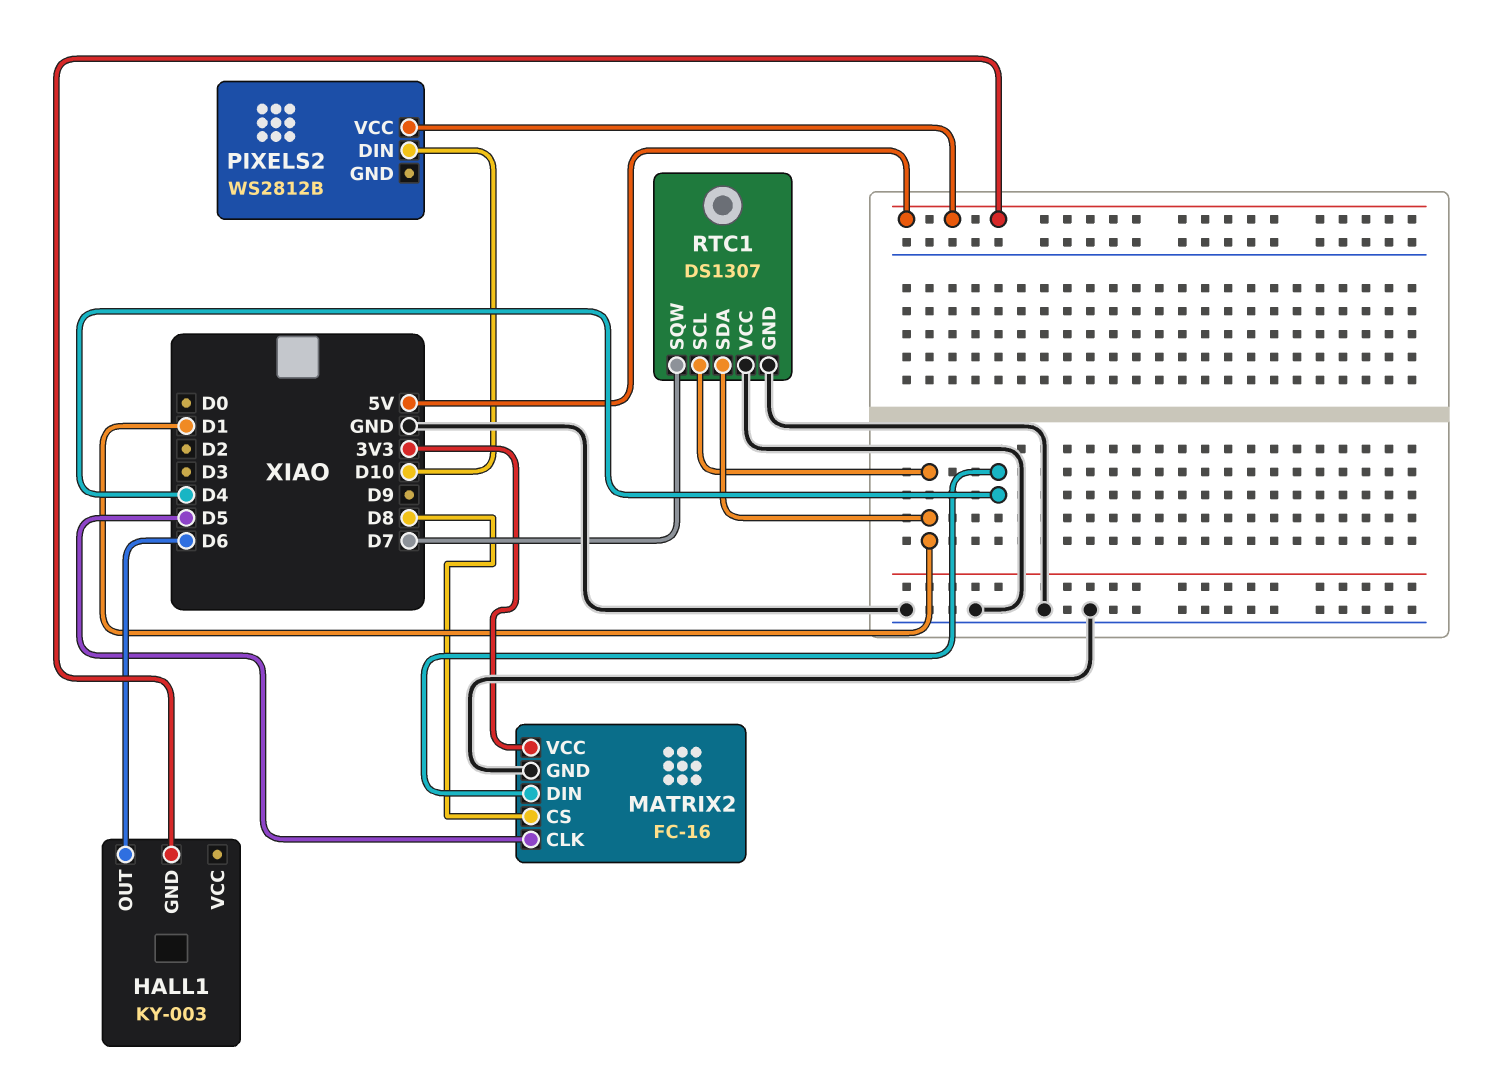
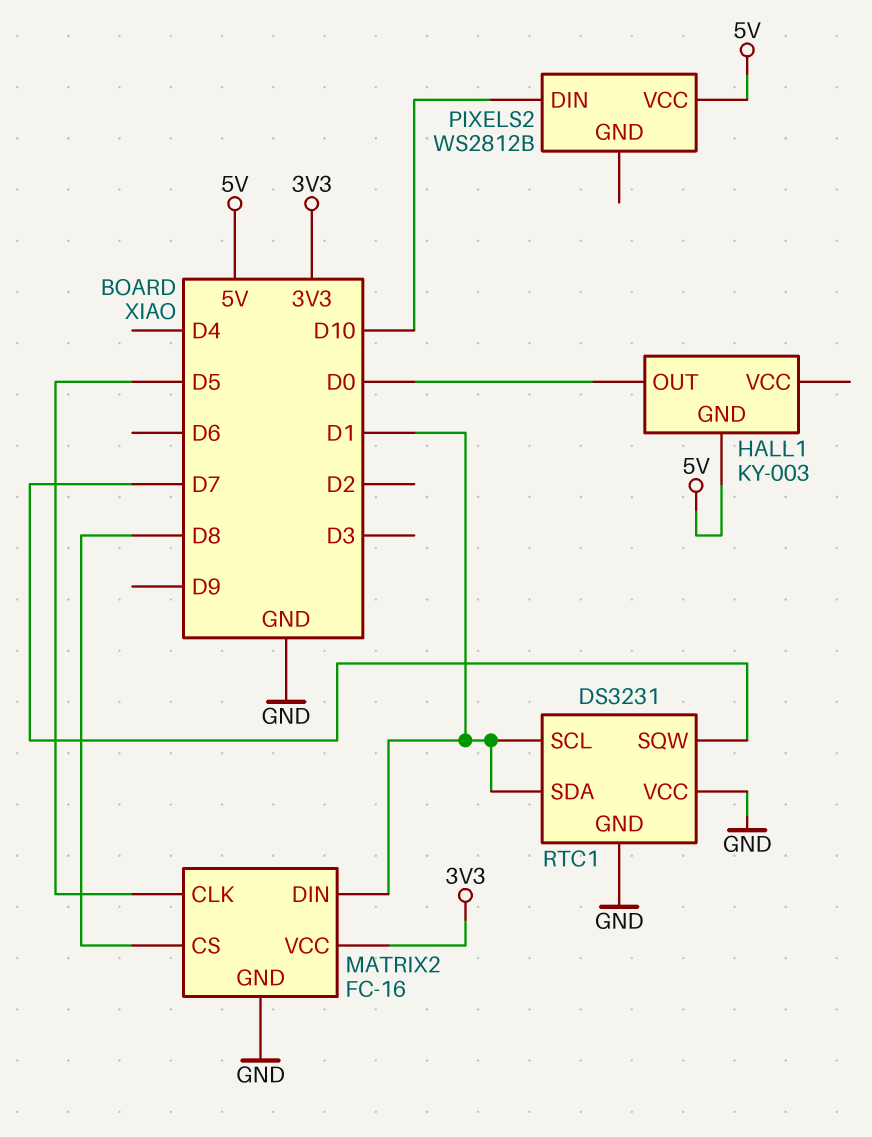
HALL1 pin OUT: D6 -> D0
MATRIX2 pin DIN: D4 -> D1
RTC1: DS1307 -> DS3231

